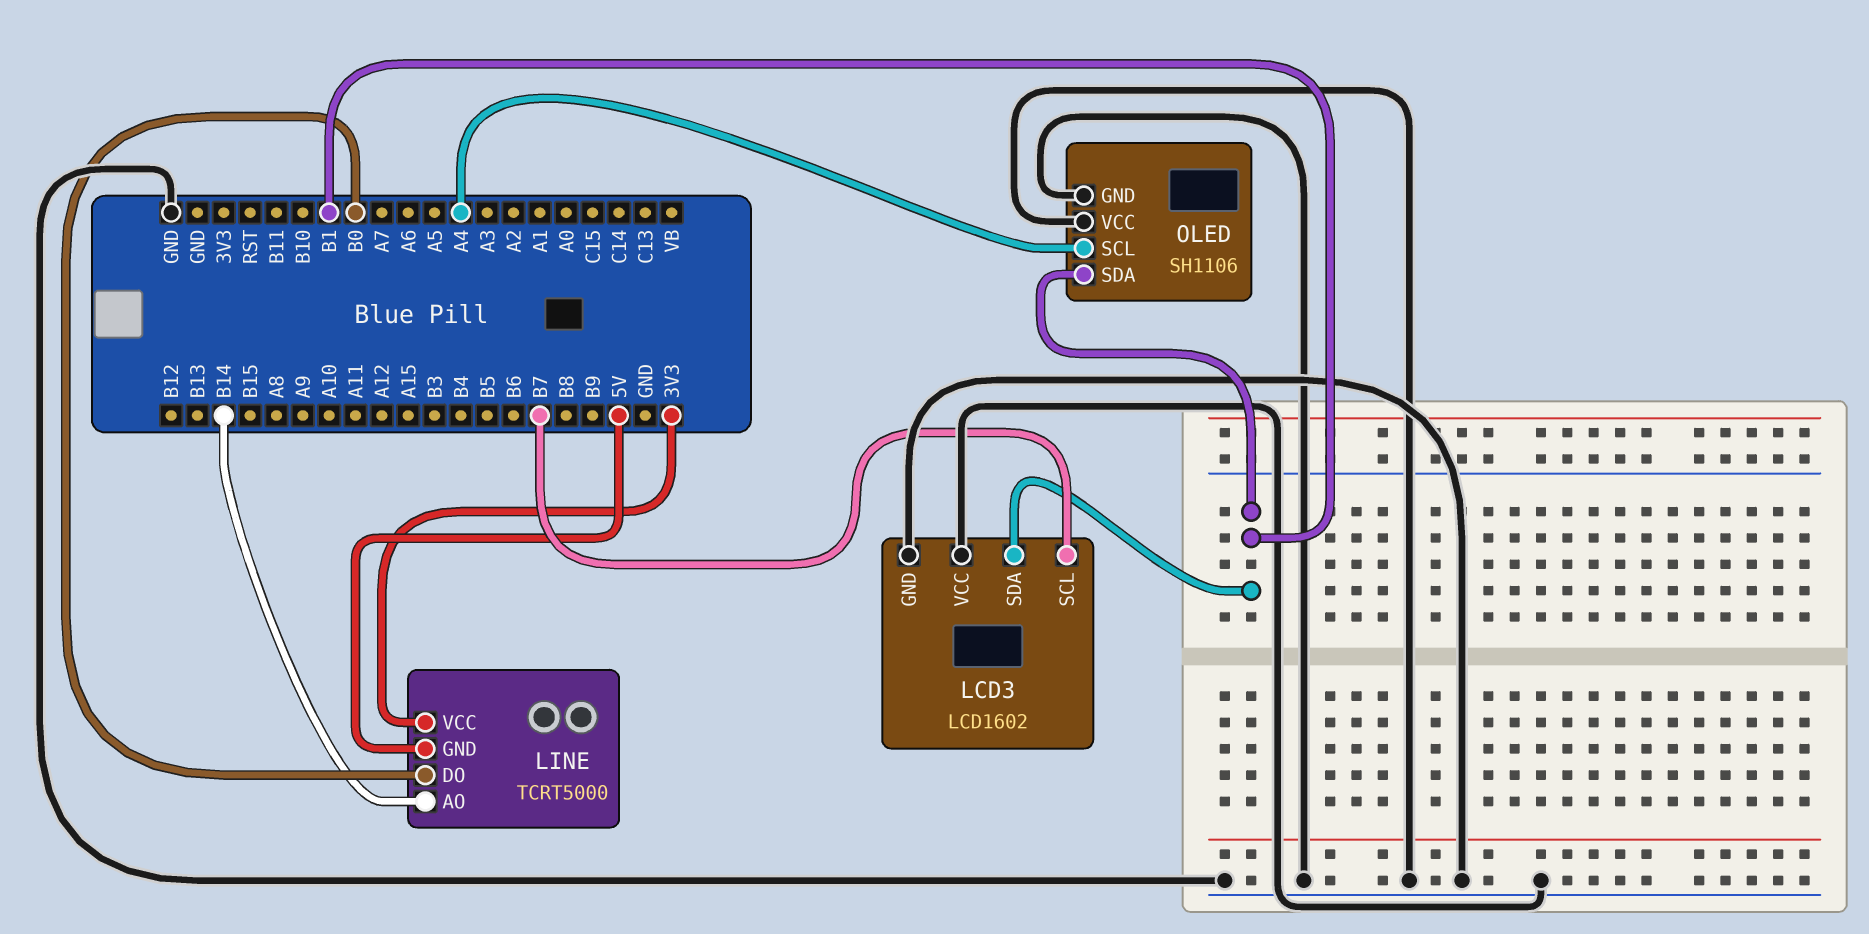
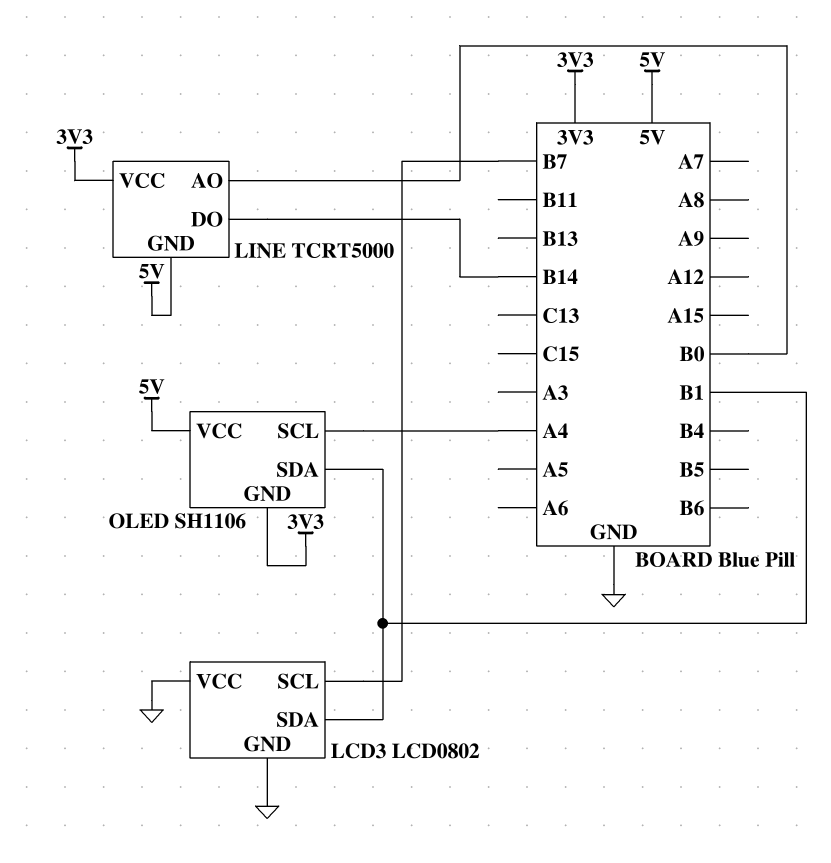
LCD3: LCD1602 -> LCD0802
LINE pin AO: B14 -> B0
LINE pin DO: B0 -> B14
OLED pin GND: GND -> 3V3
OLED pin VCC: GND -> 5V

